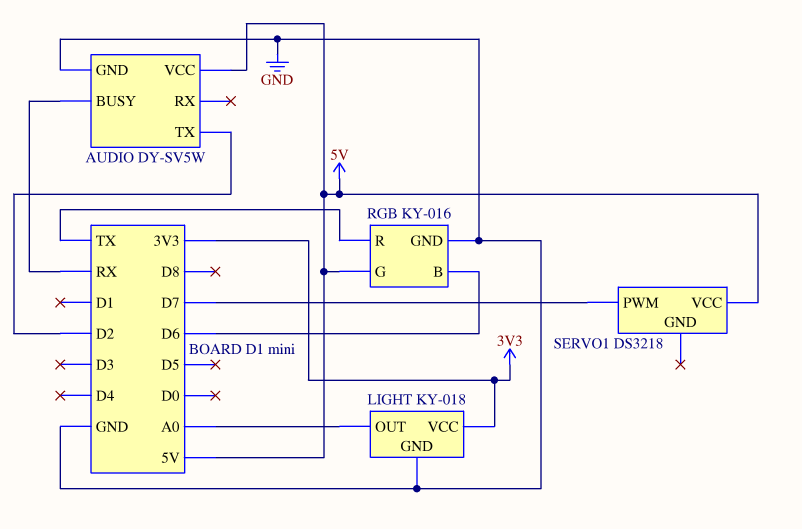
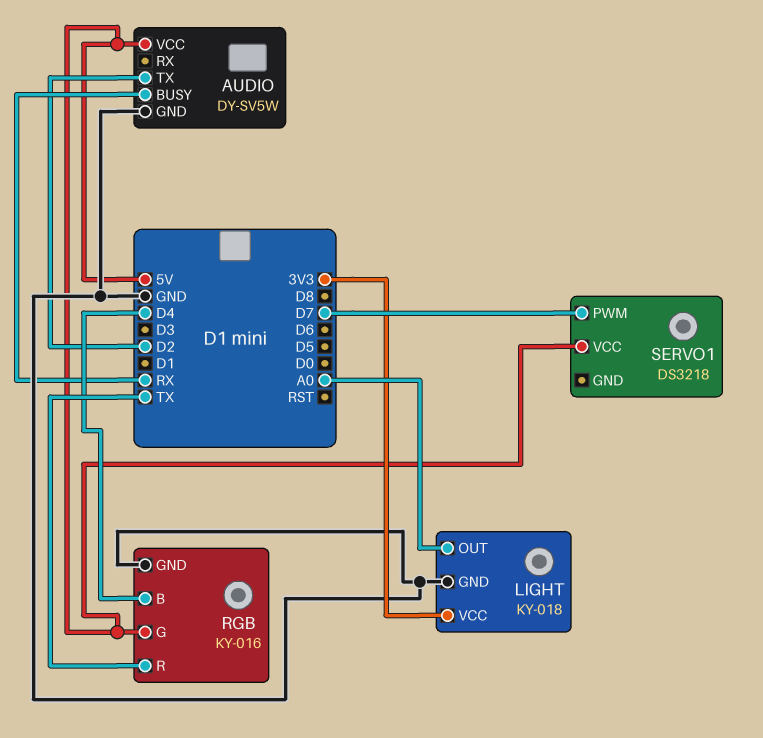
RGB pin B: D6 -> D4

